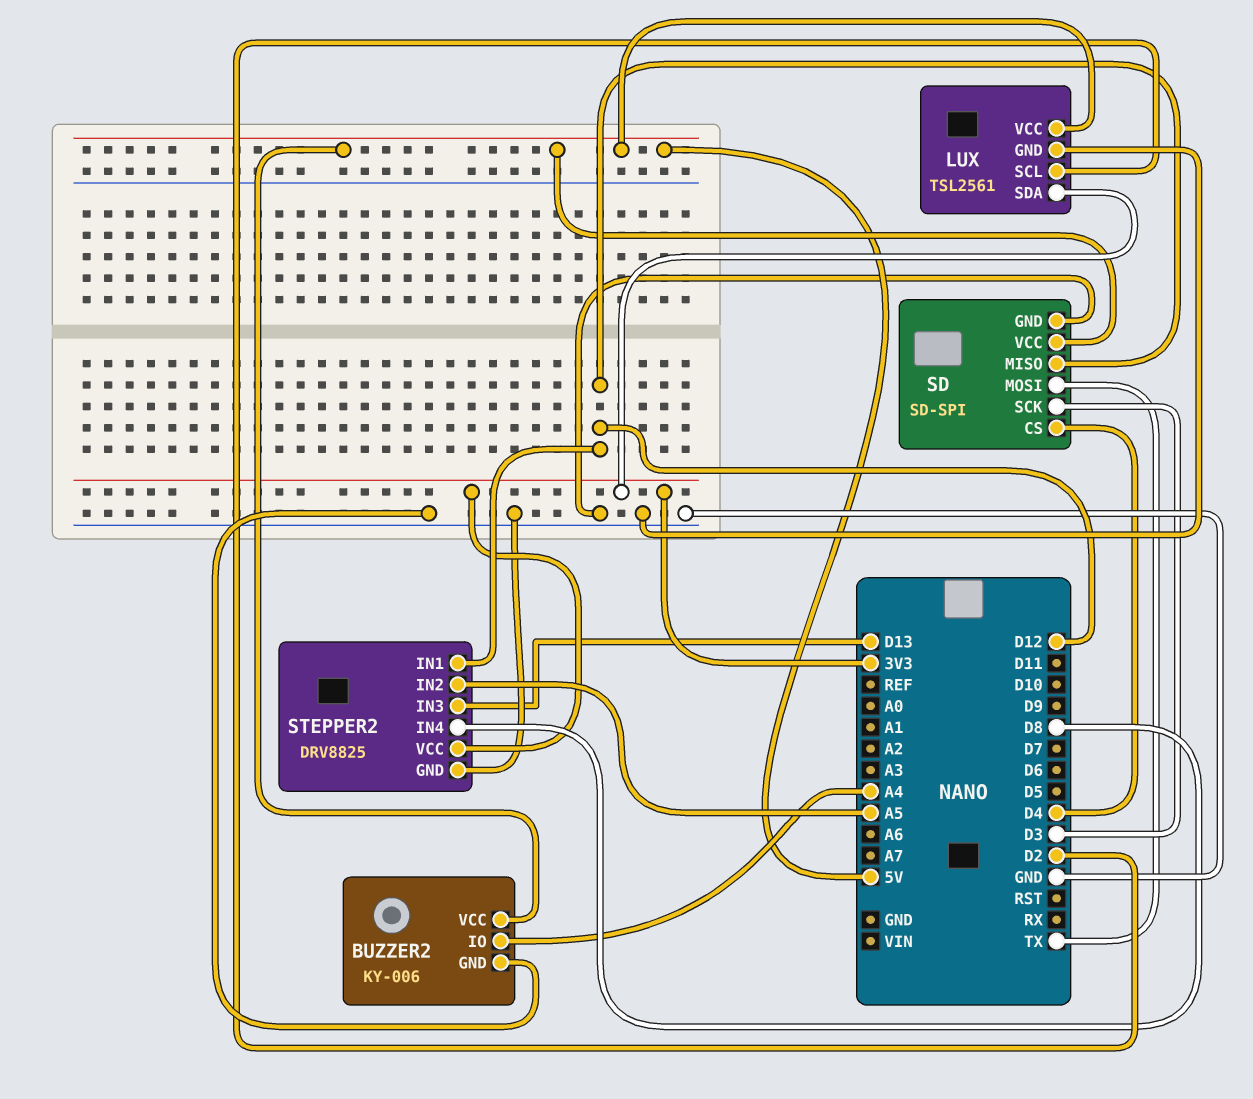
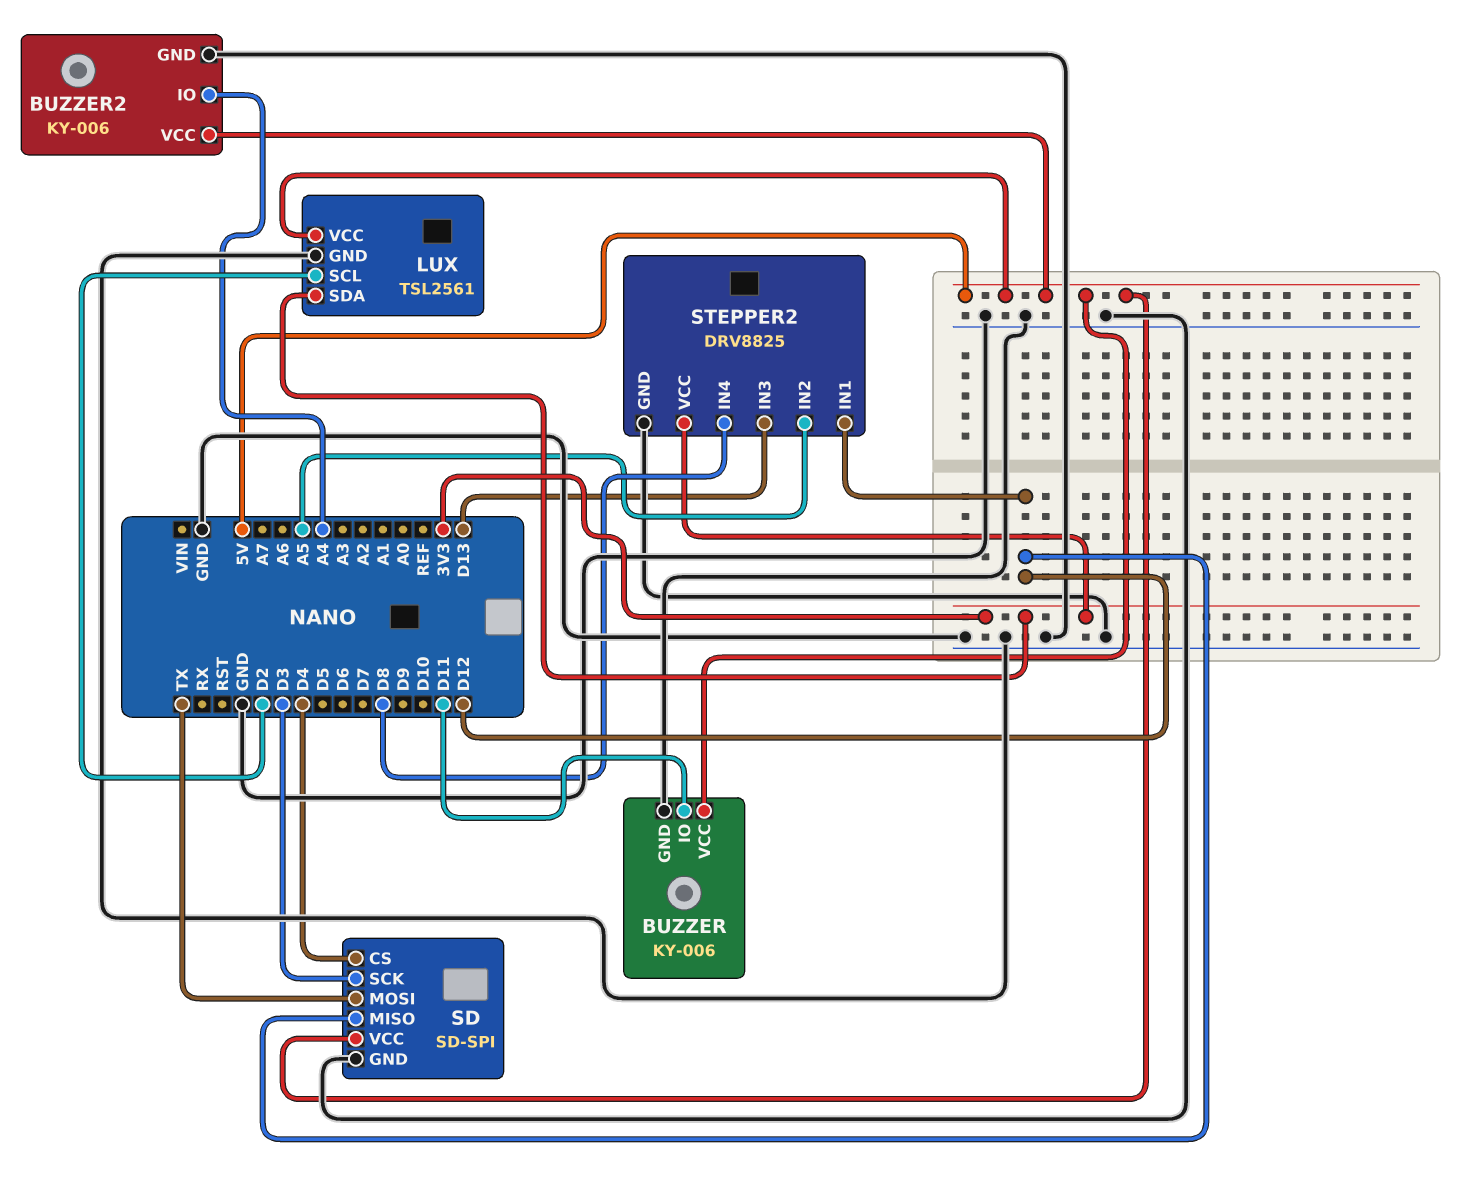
BUZZER: none -> KY-006
BUZZER pin GND: none -> GND
BUZZER pin IO: none -> D11
BUZZER pin VCC: none -> 5V

